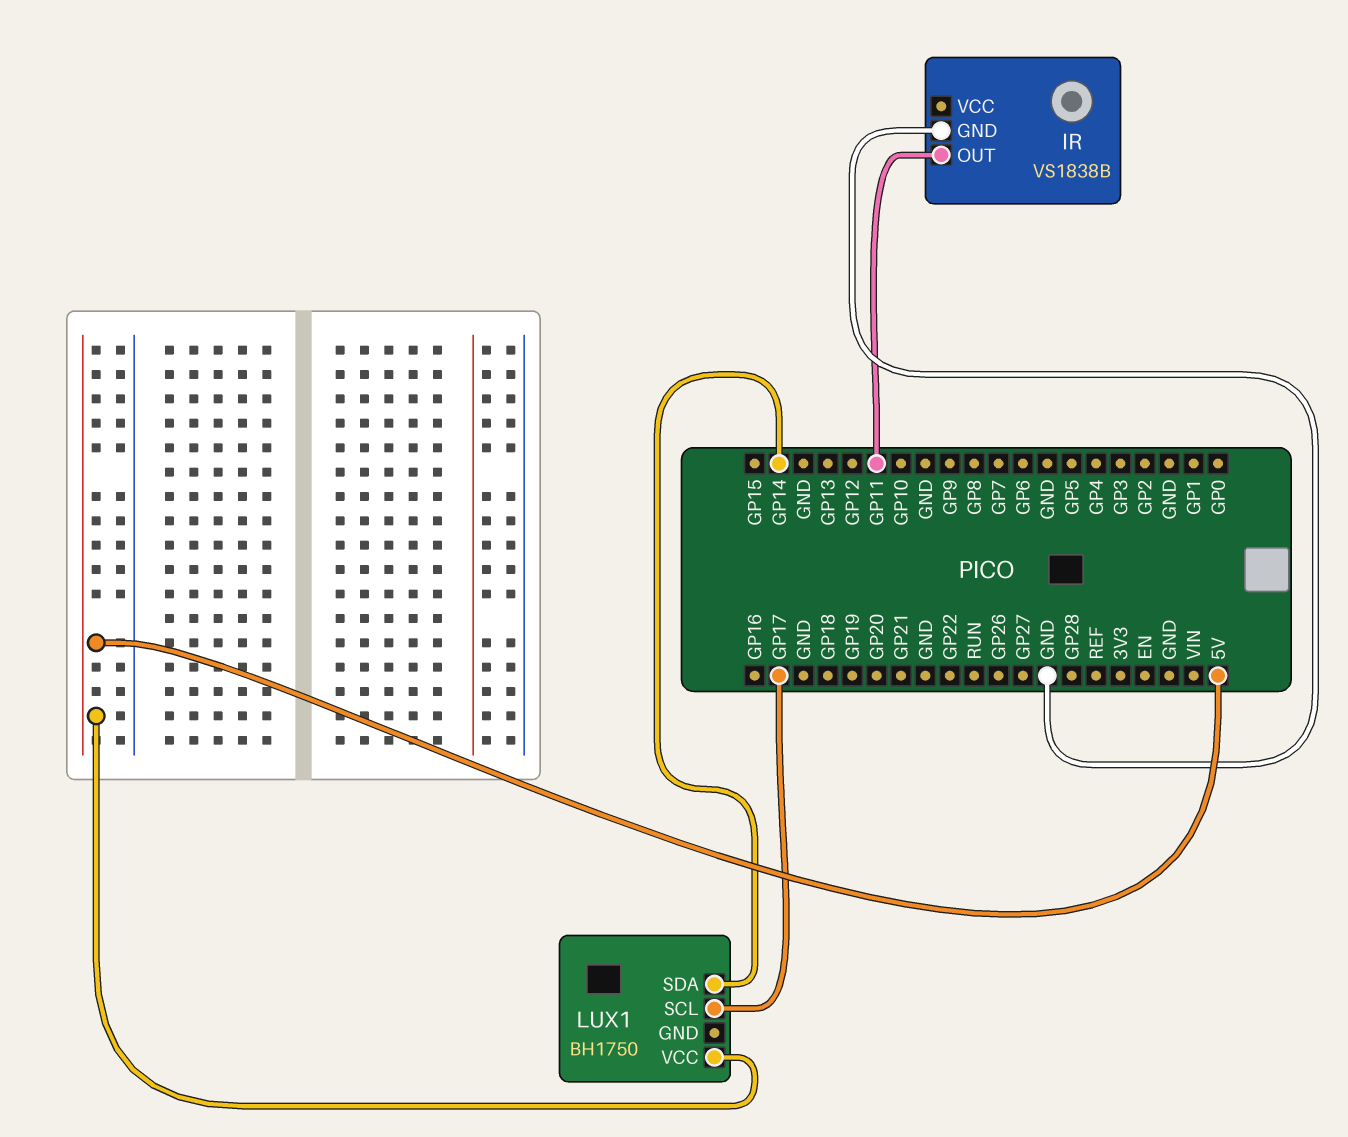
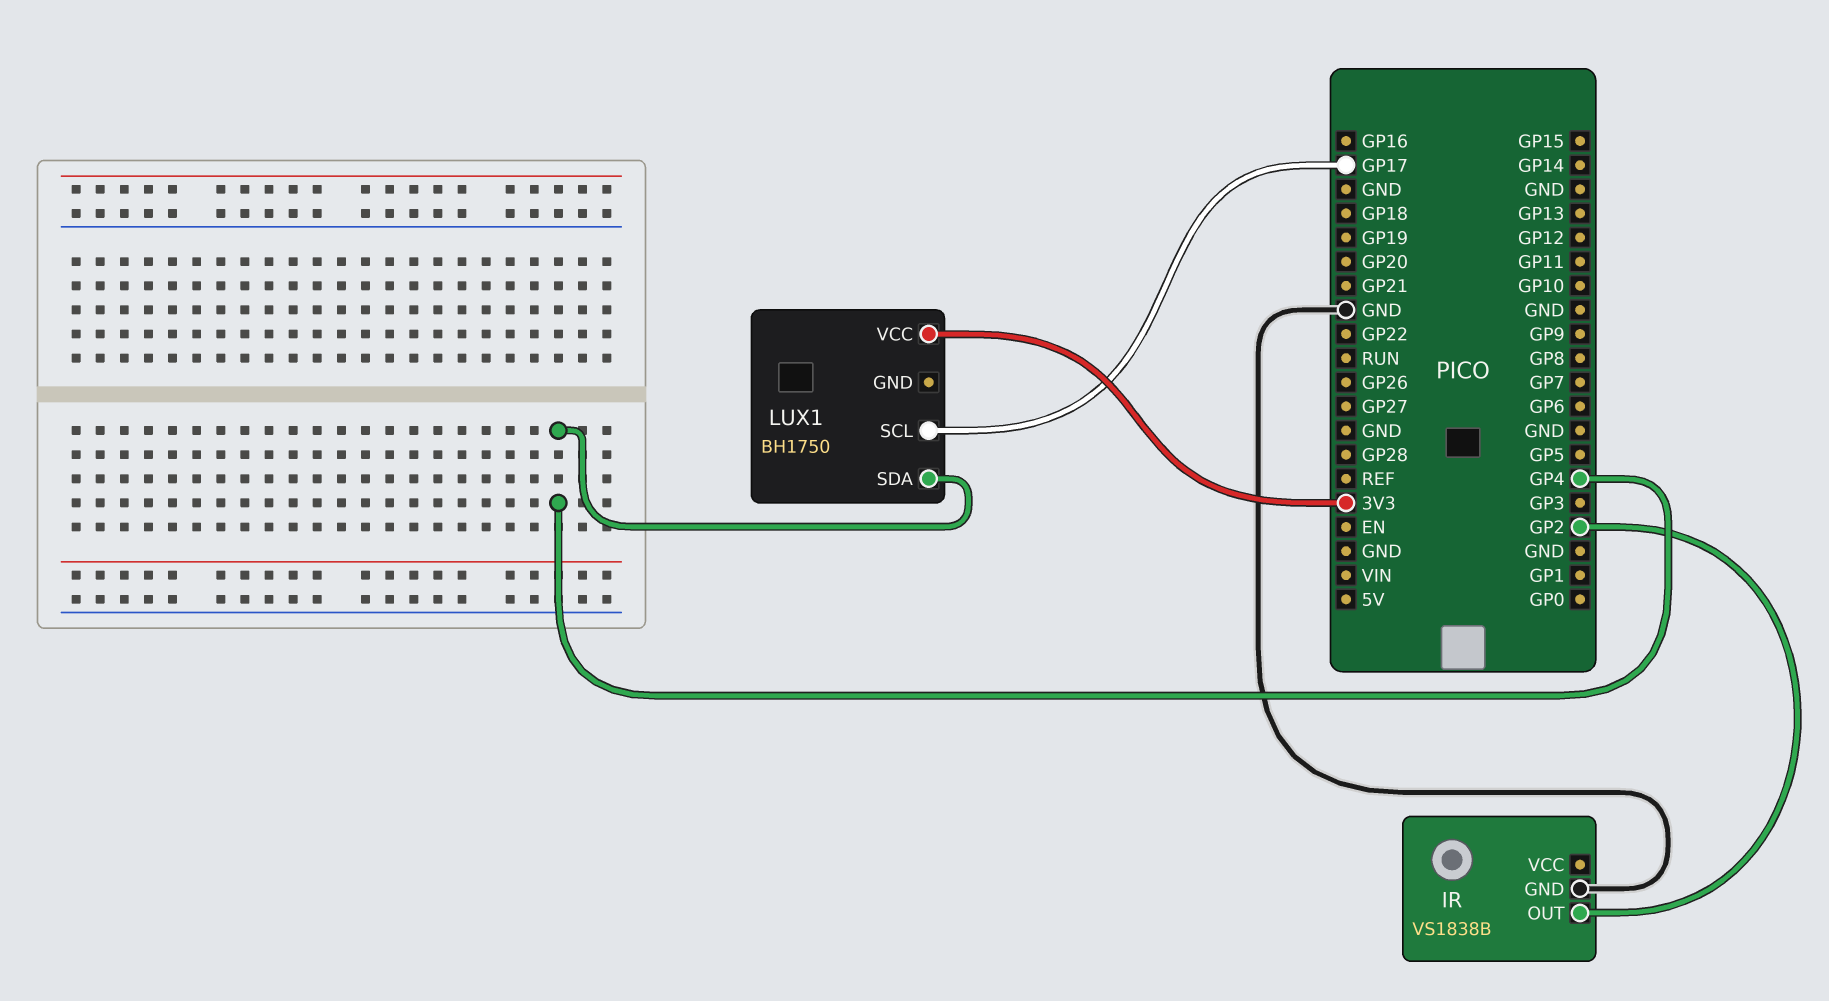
IR pin OUT: GP11 -> GP2
LUX1 pin SDA: GP14 -> GP4
LUX1 pin VCC: 5V -> 3V3

